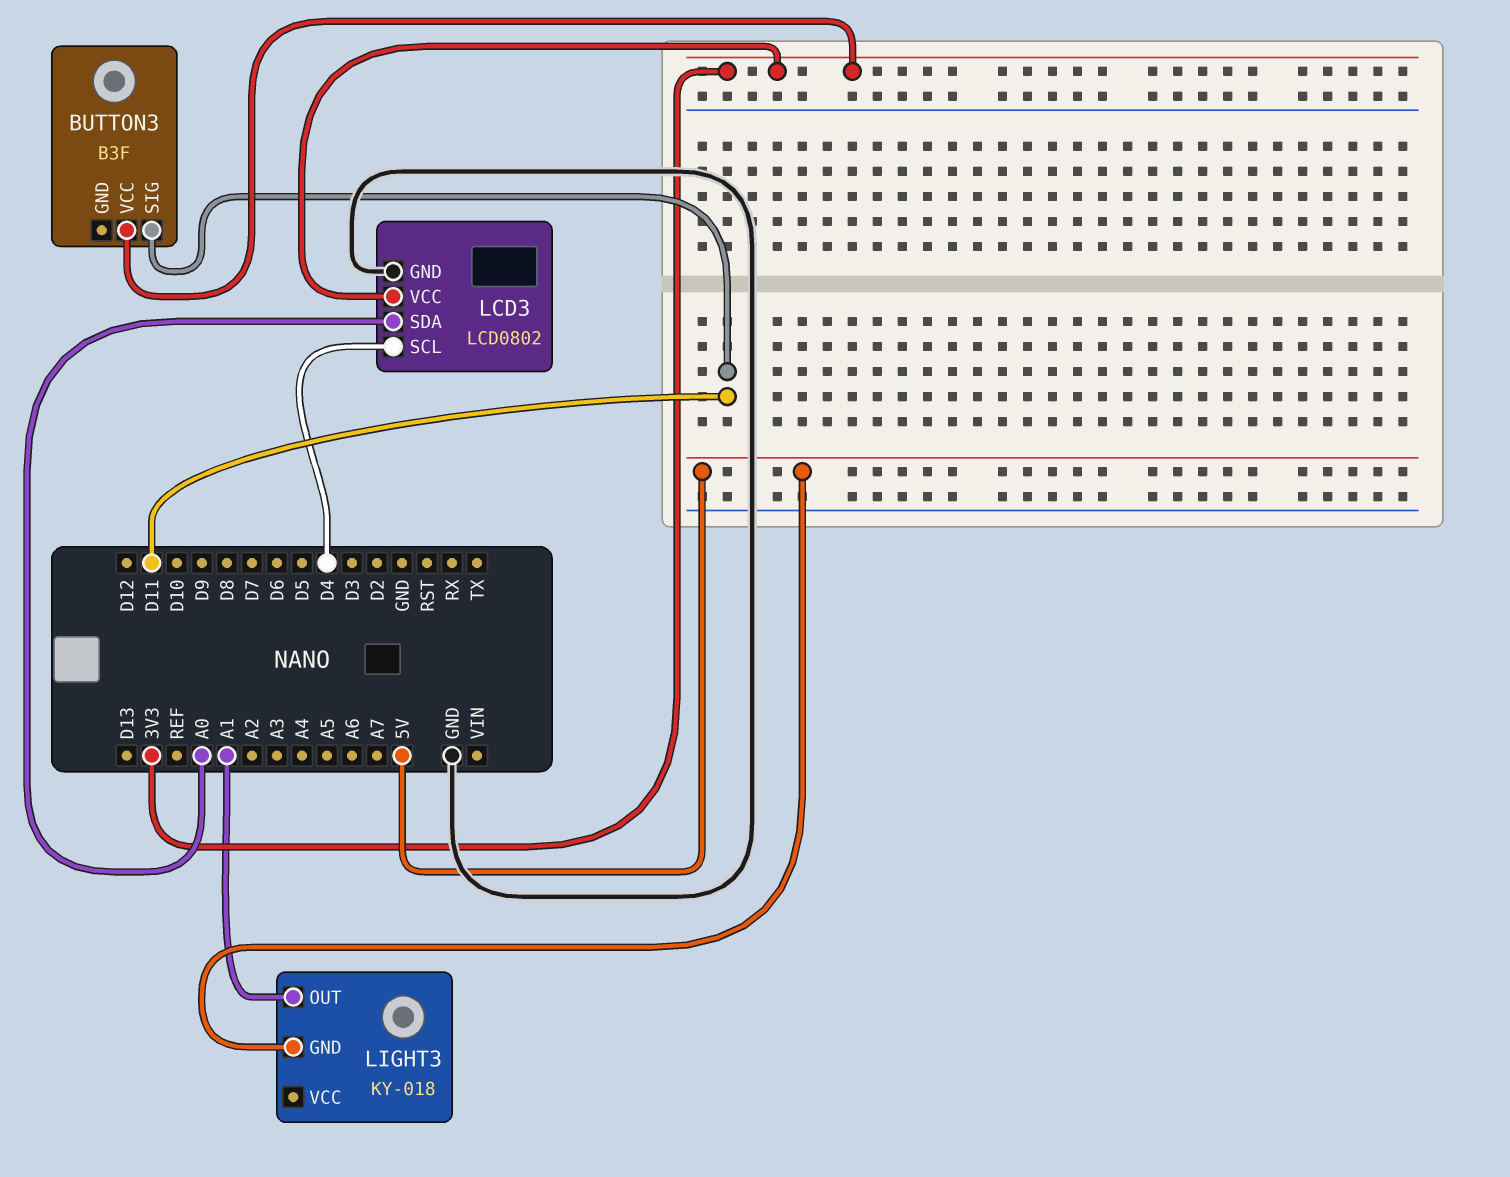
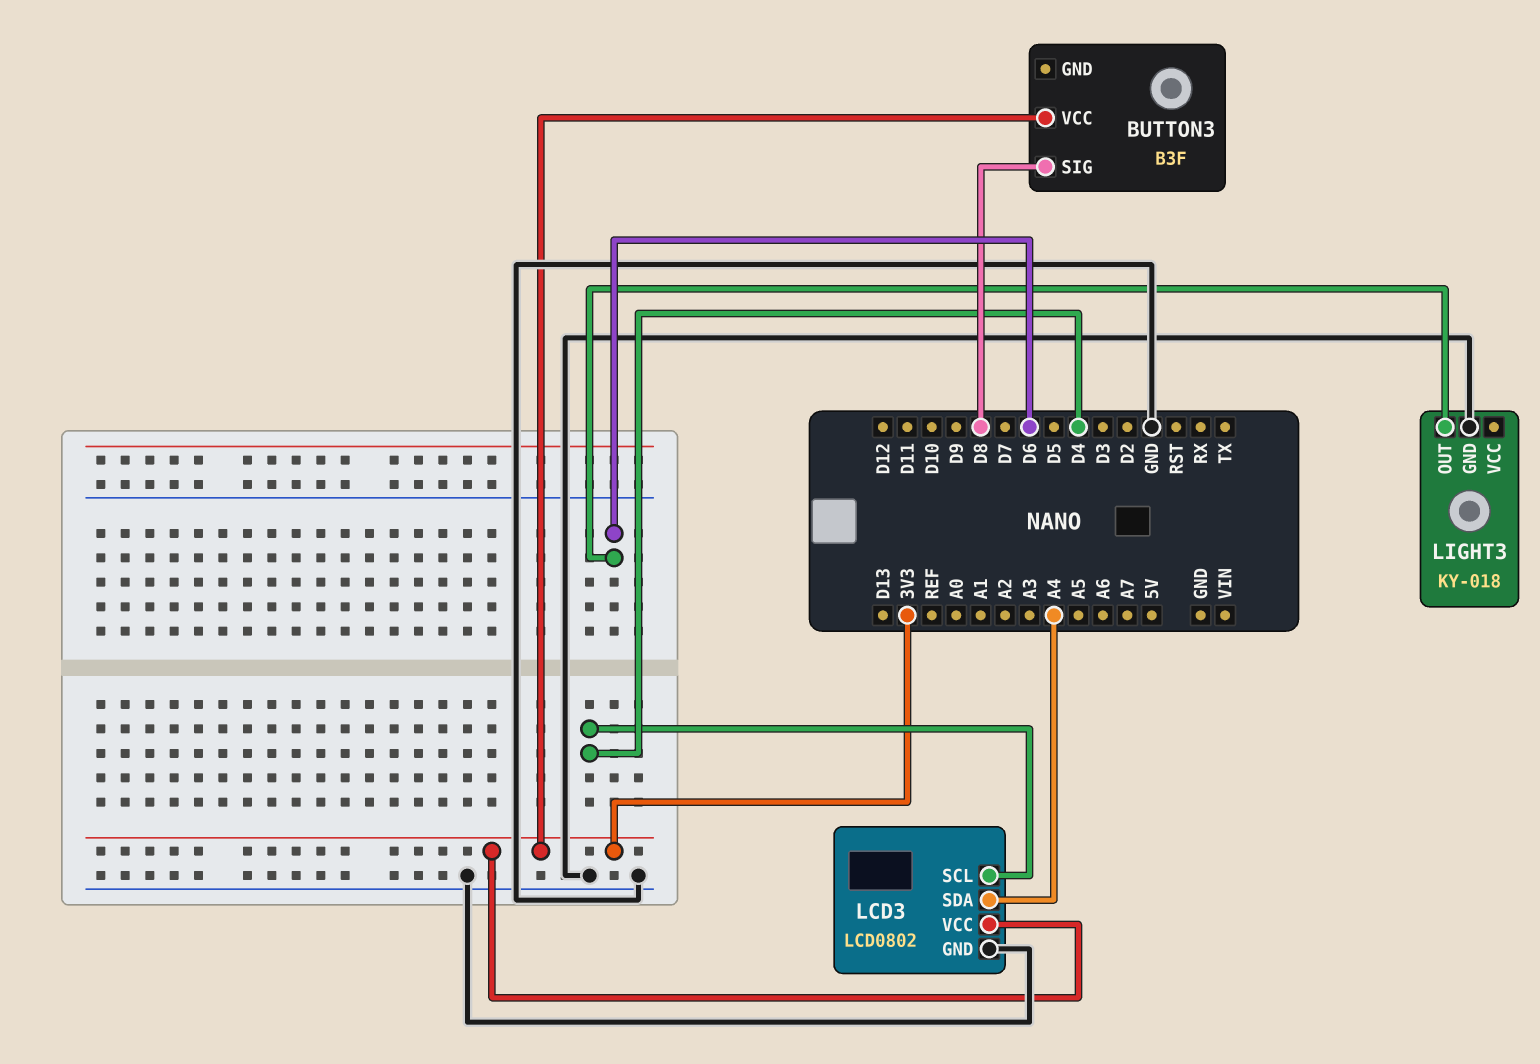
BUTTON3 pin SIG: D11 -> D8
LCD3 pin SDA: A0 -> A4
LIGHT3 pin GND: 5V -> GND
LIGHT3 pin OUT: A1 -> D6

